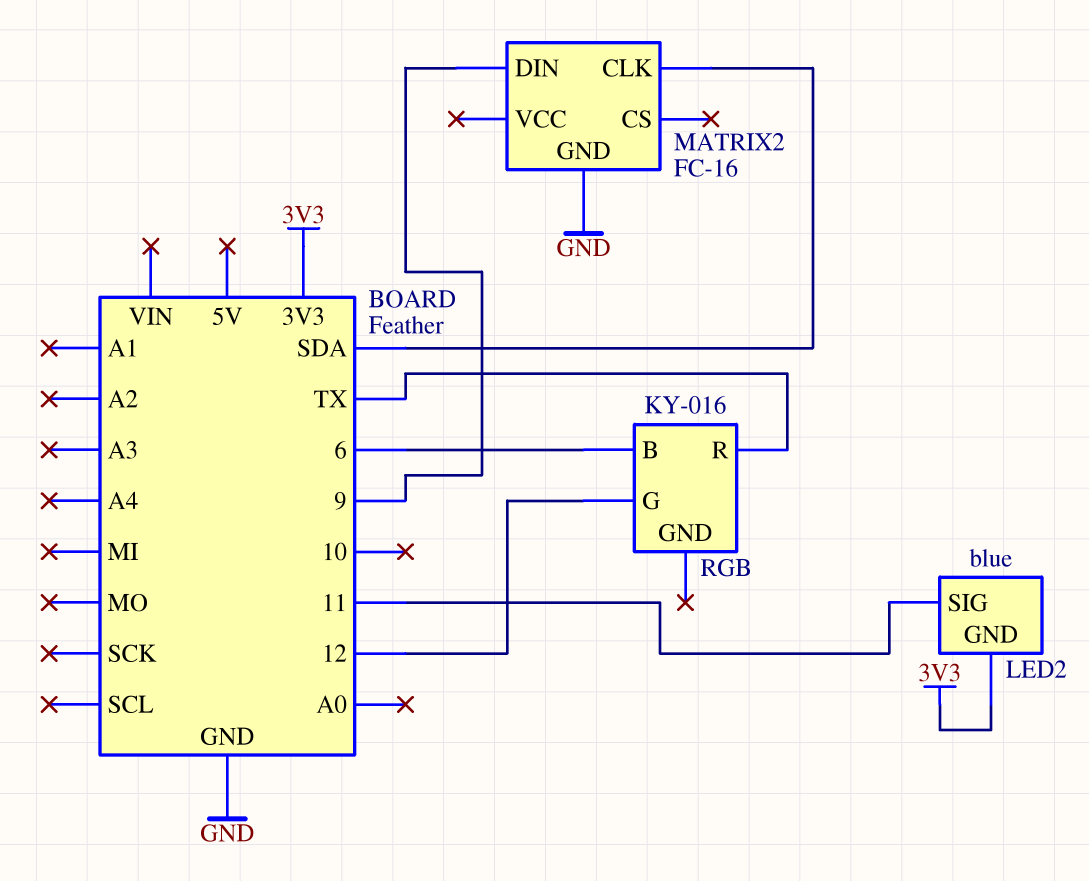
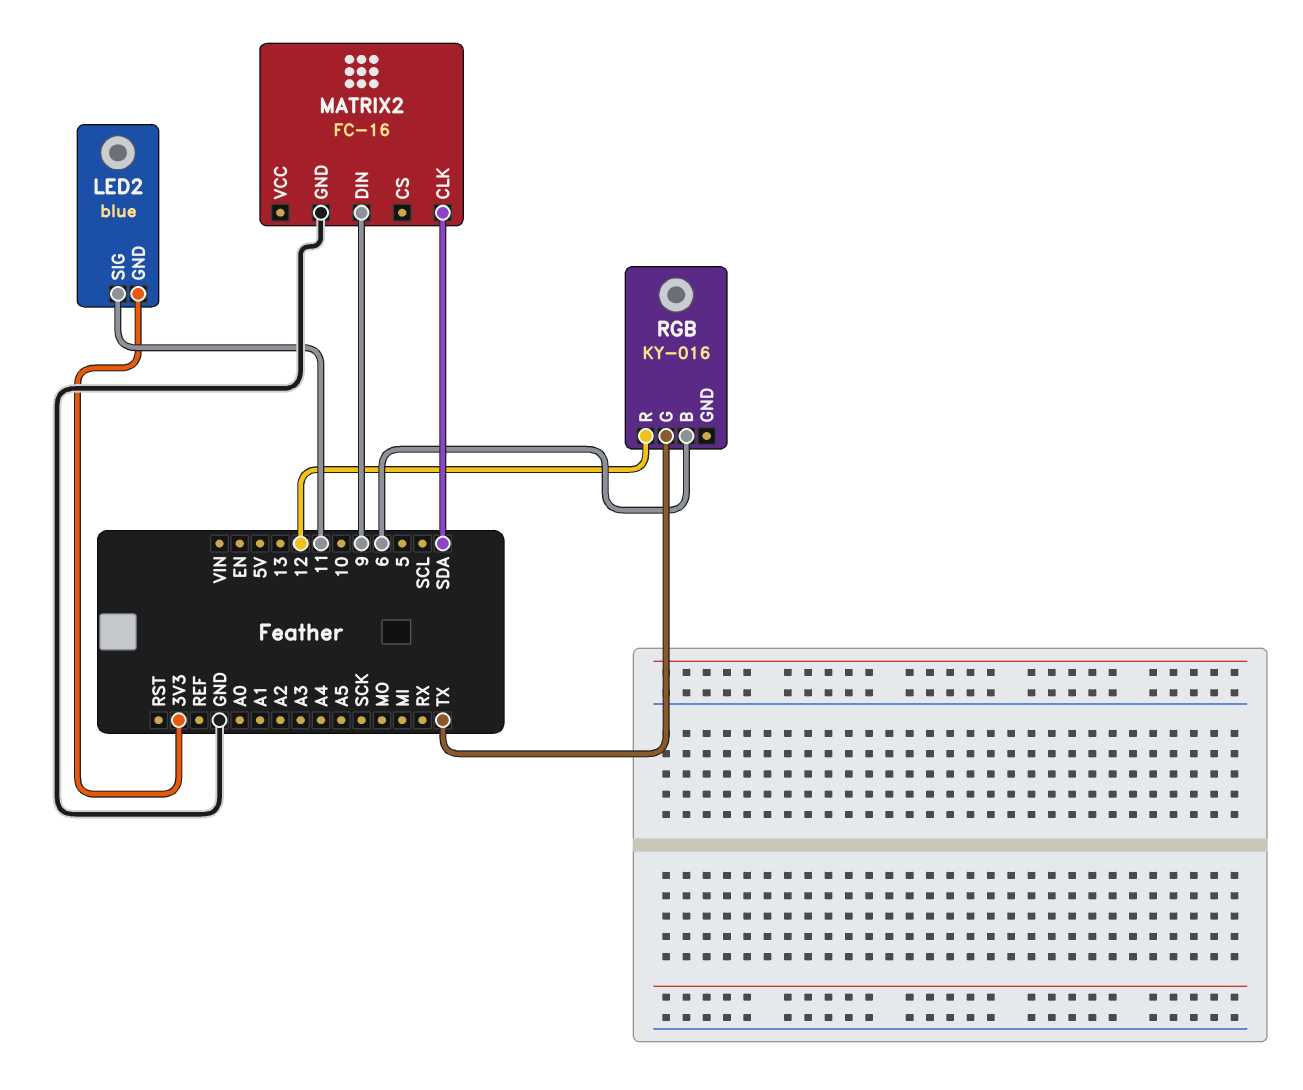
RGB pin G: 12 -> TX
RGB pin R: TX -> 12

